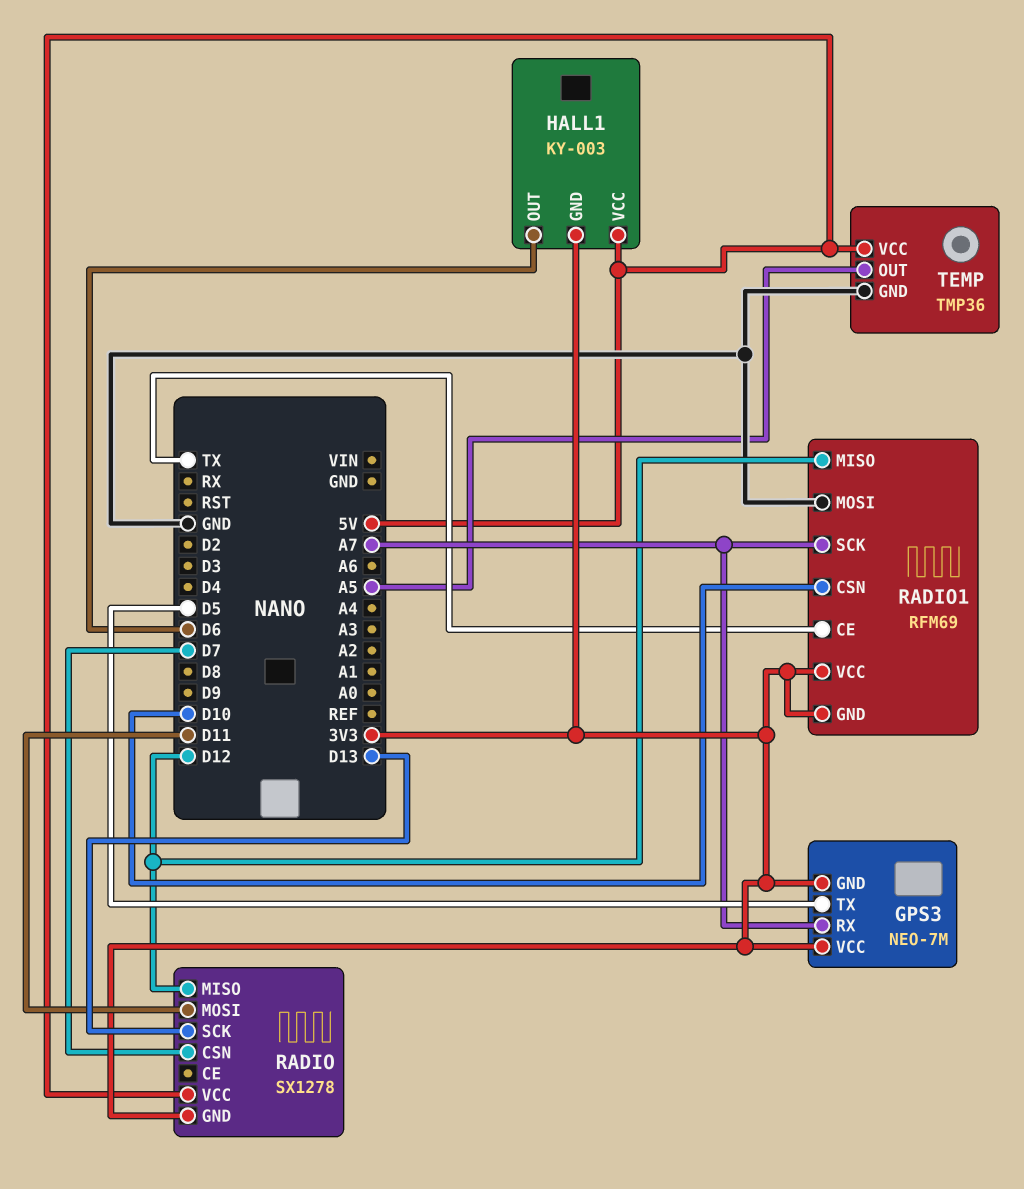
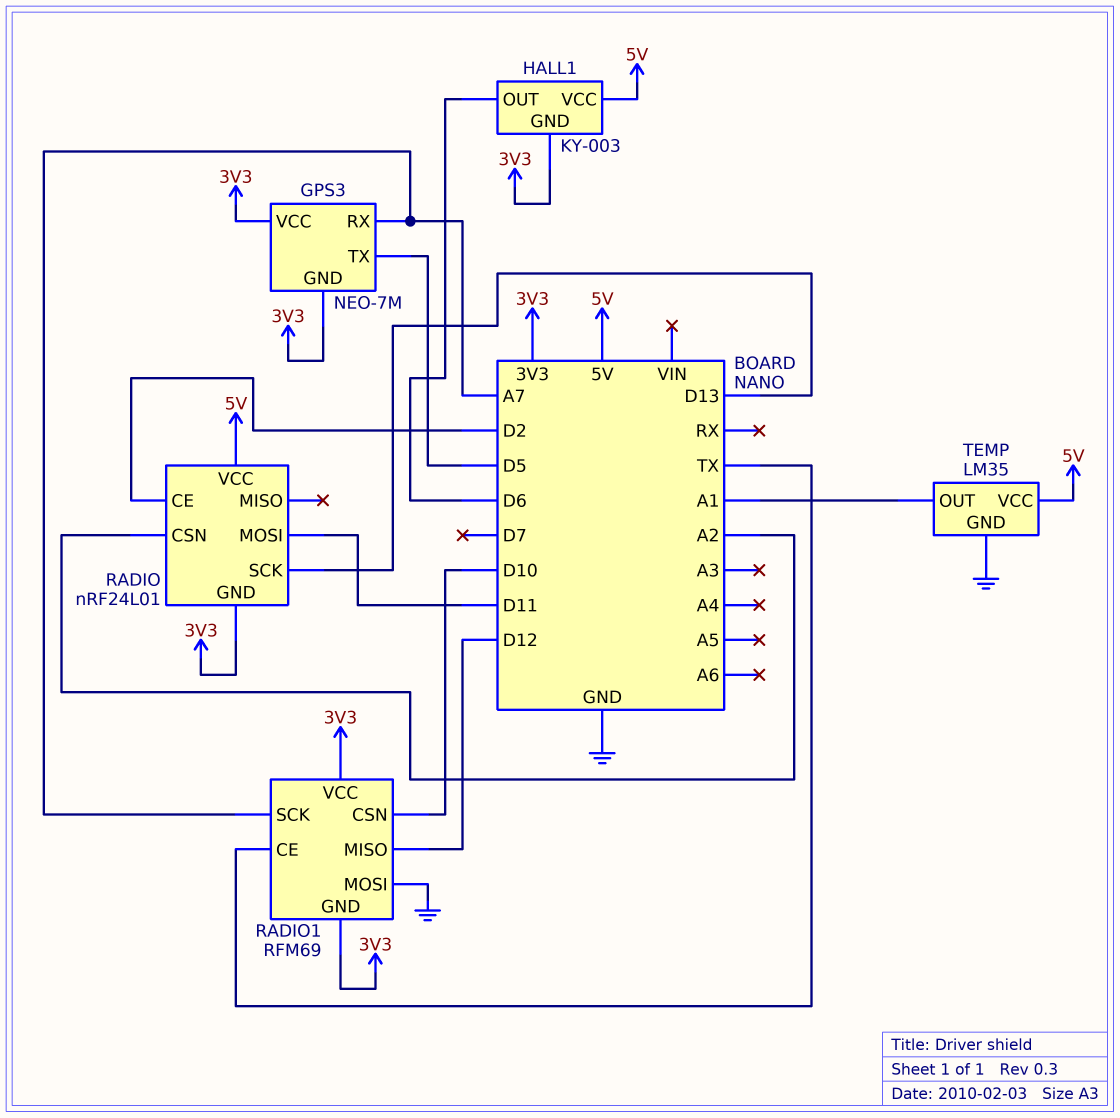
RADIO: SX1278 -> nRF24L01
RADIO pin CE: none -> D2
RADIO pin CSN: D7 -> A2
RADIO pin MISO: D12 -> none
TEMP: TMP36 -> LM35
TEMP pin OUT: A5 -> A1

